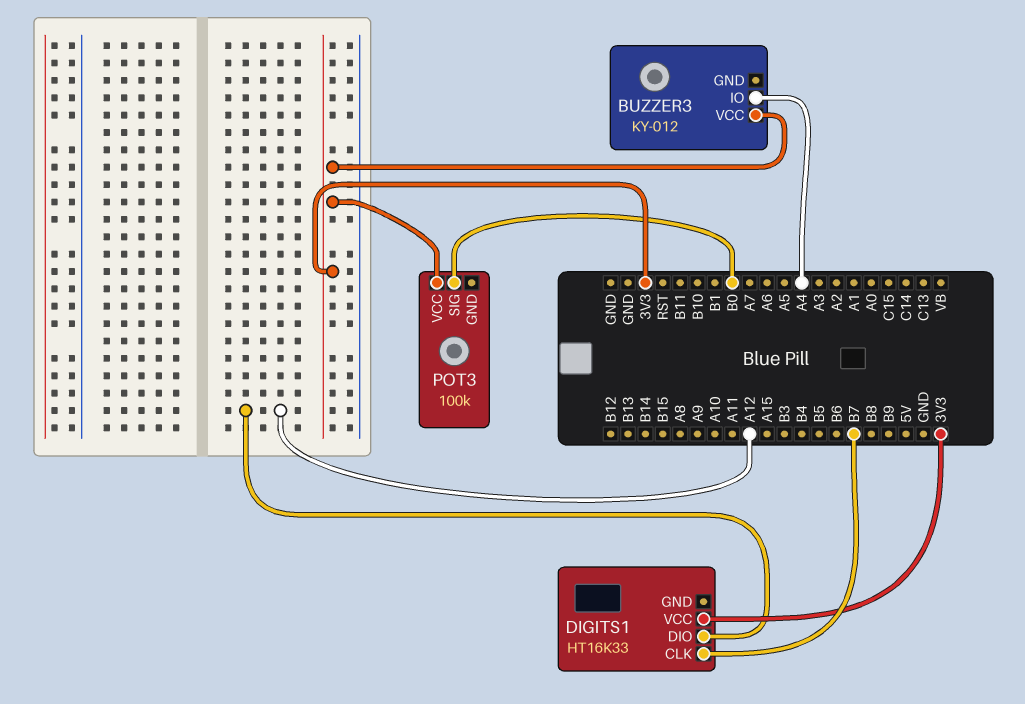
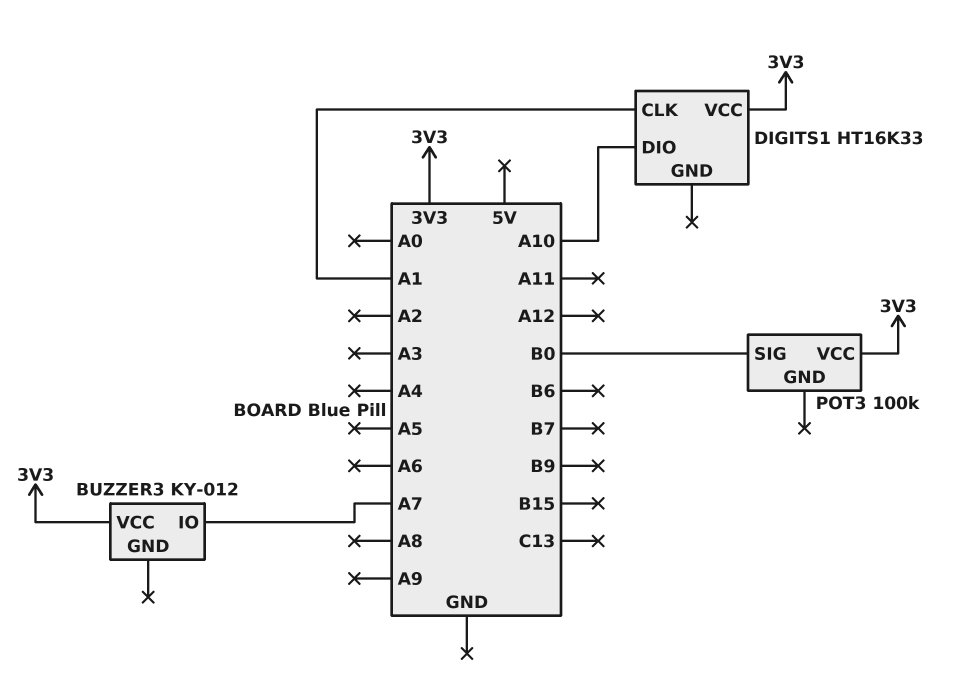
BUZZER3 pin IO: A4 -> A7
DIGITS1 pin CLK: B7 -> A1
DIGITS1 pin DIO: A12 -> A10

